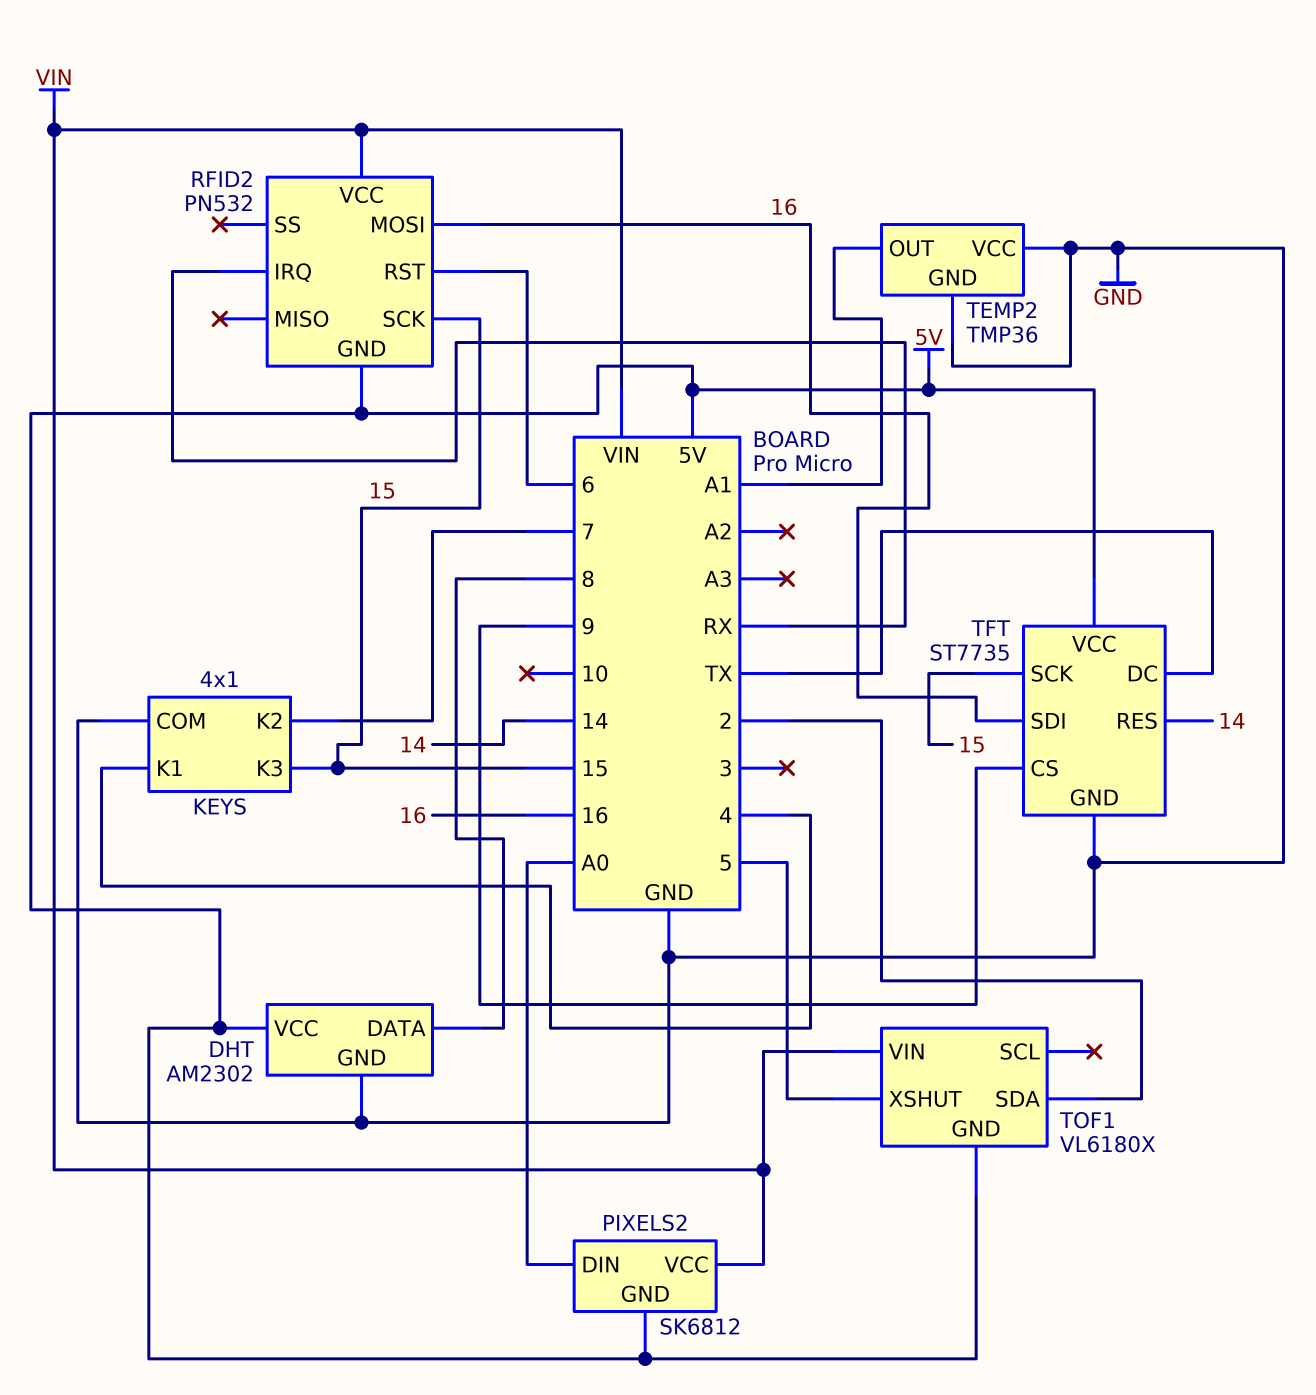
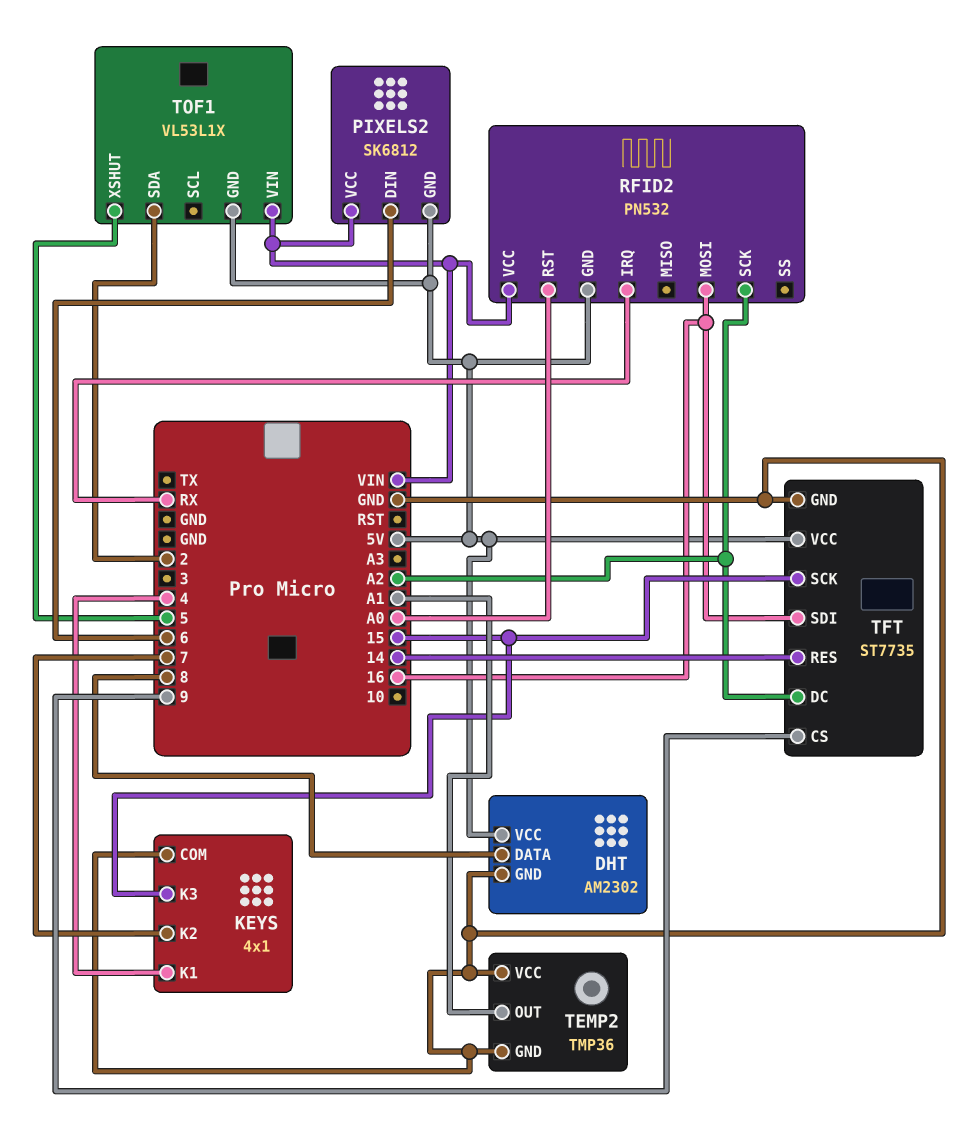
PIXELS2 pin DIN: A0 -> 6
RFID2 pin RST: 6 -> A0
RFID2 pin SCK: 15 -> A2
TFT pin DC: TX -> A2
TOF1: VL6180X -> VL53L1X

